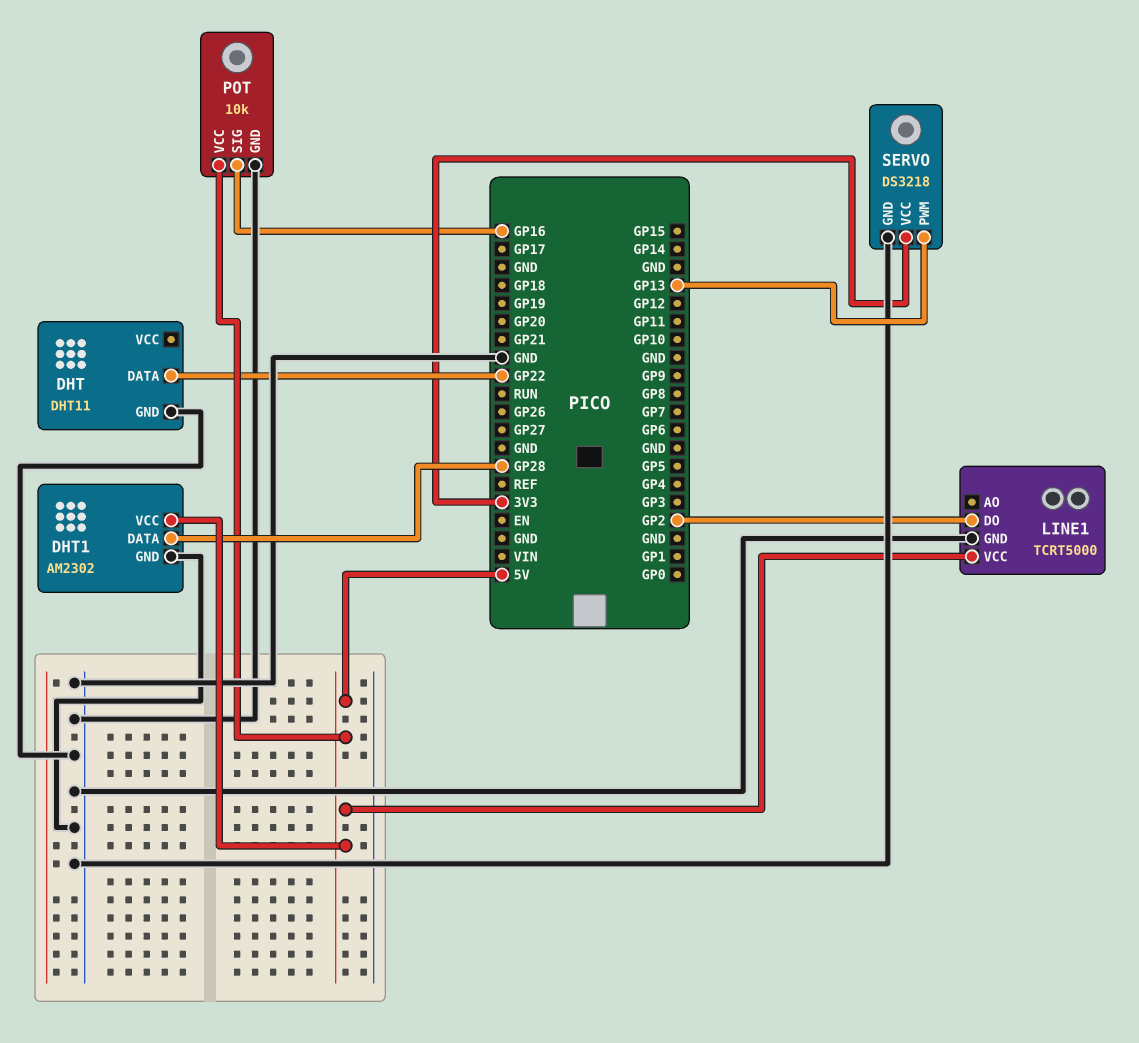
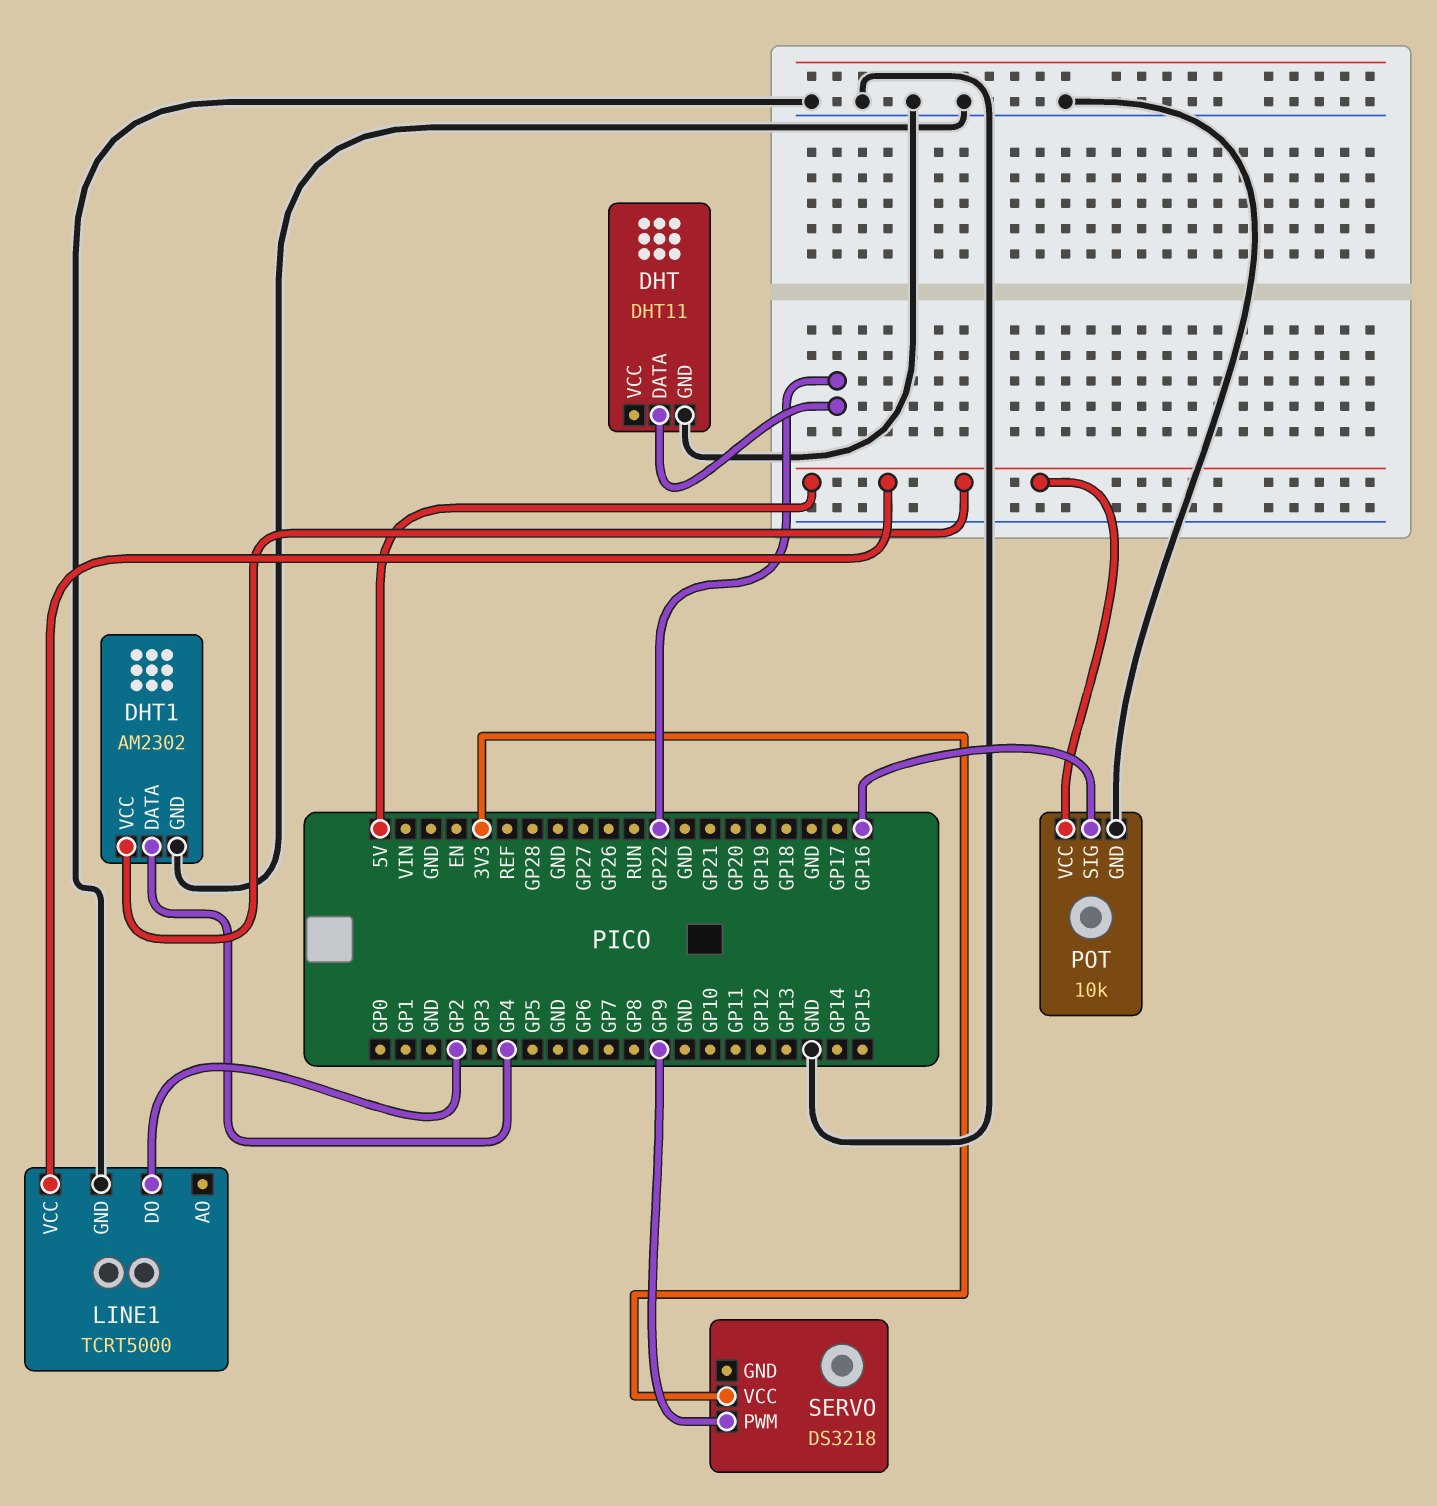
DHT1 pin DATA: GP28 -> GP4
SERVO pin GND: GND -> none
SERVO pin PWM: GP13 -> GP9

